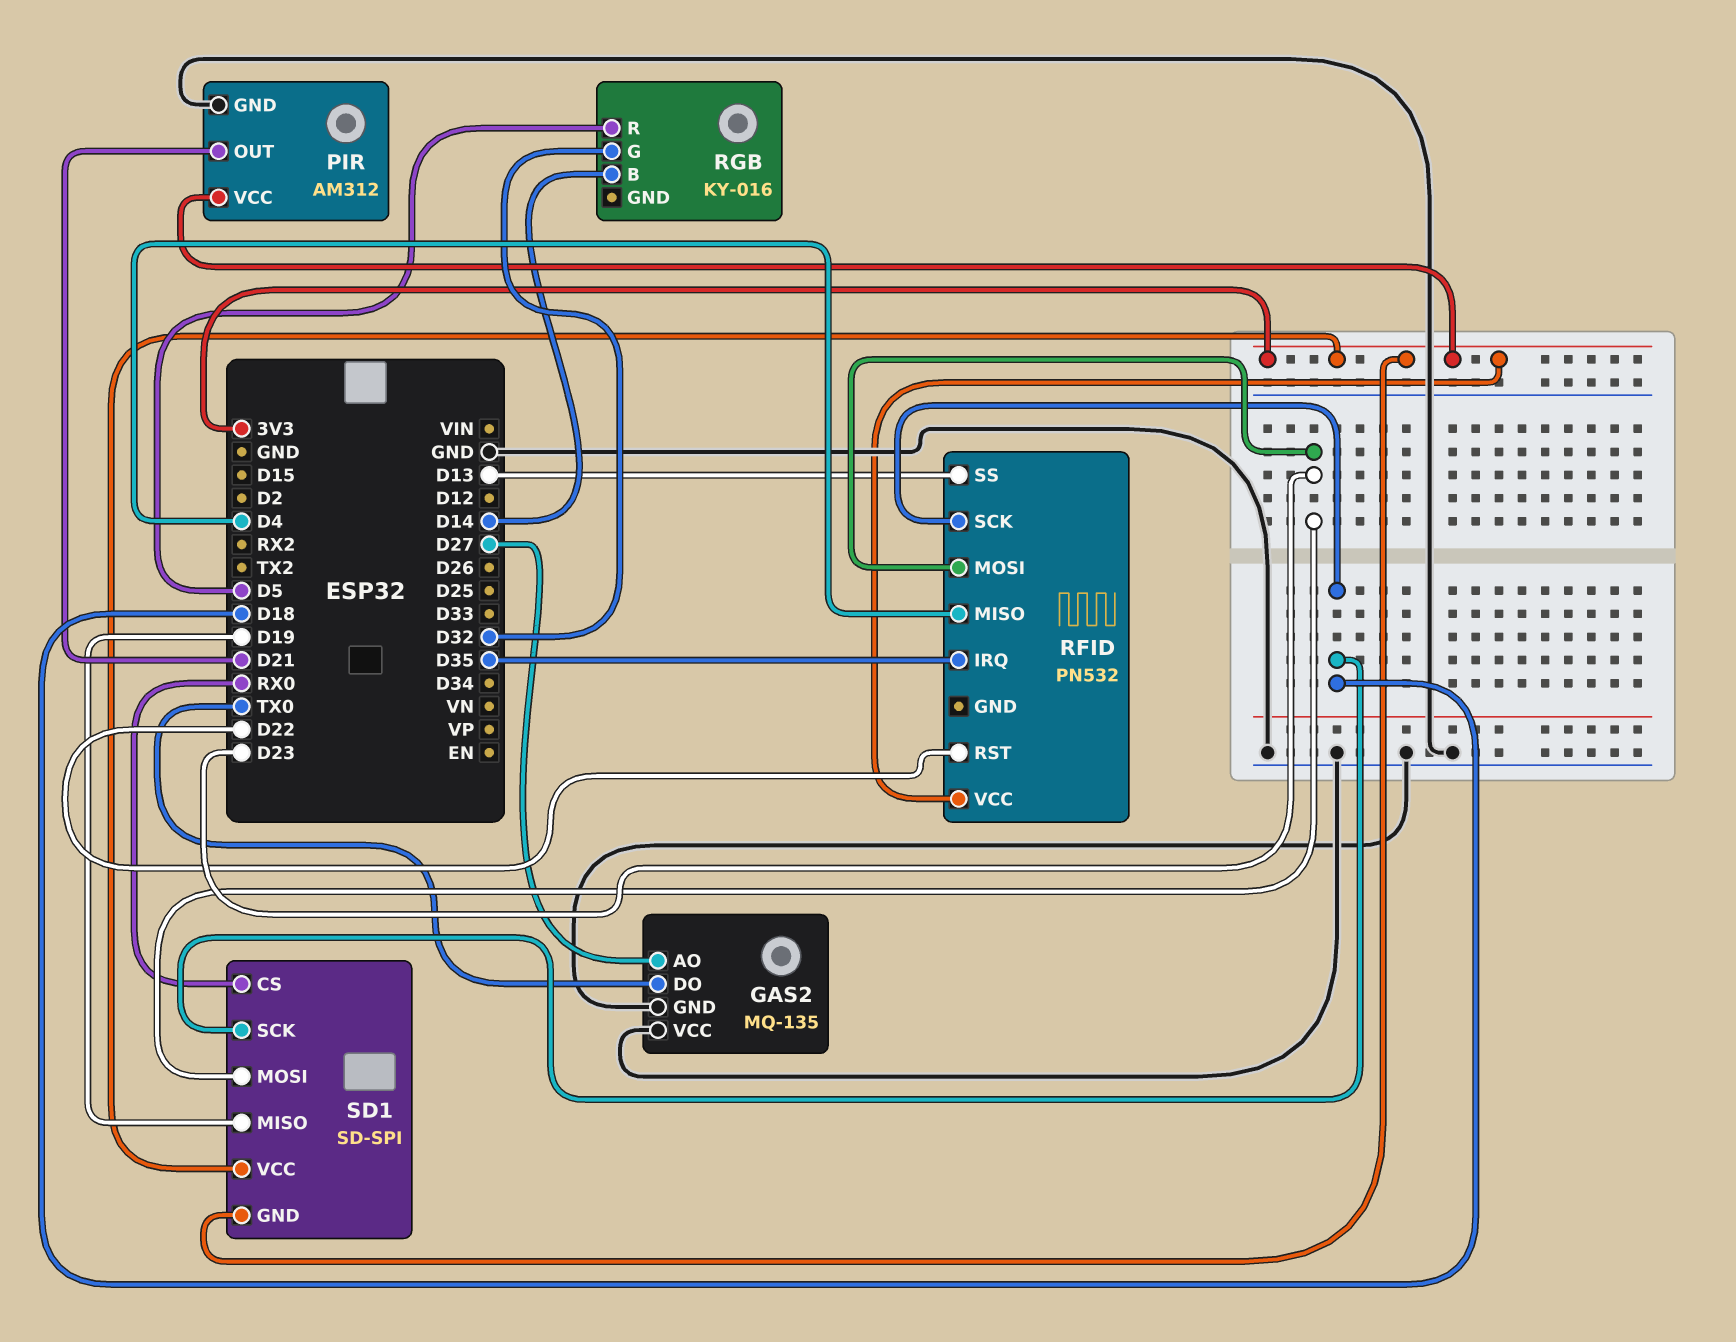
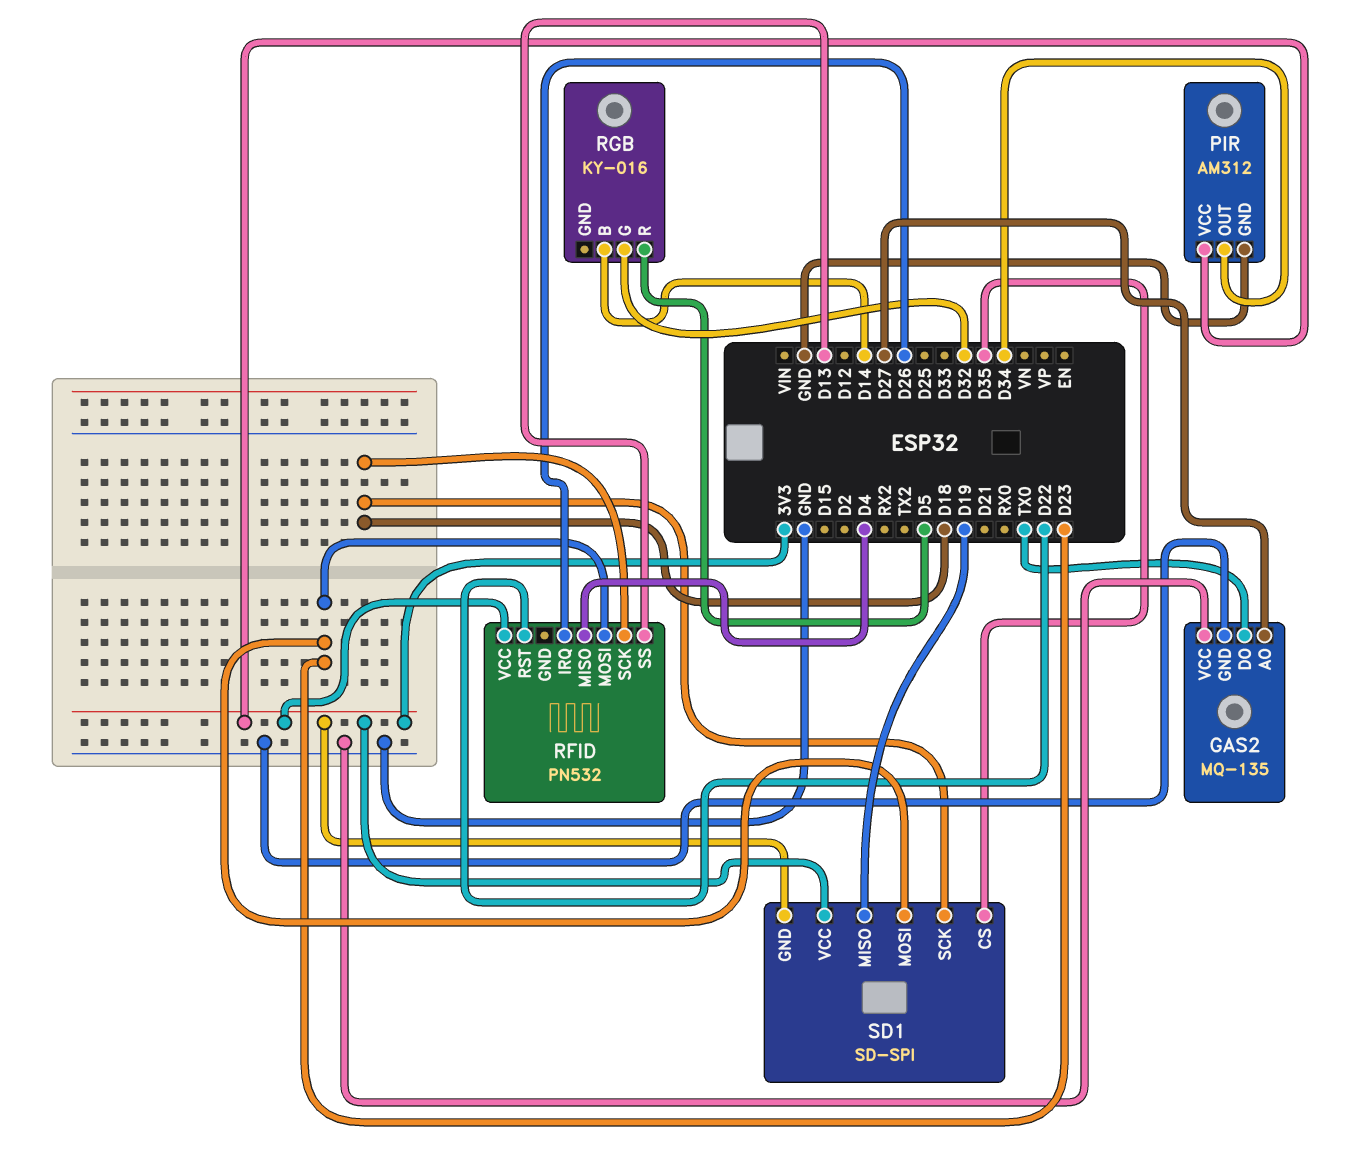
PIR pin OUT: D21 -> D34
RFID pin IRQ: D35 -> D26
SD1 pin CS: RX0 -> D35

